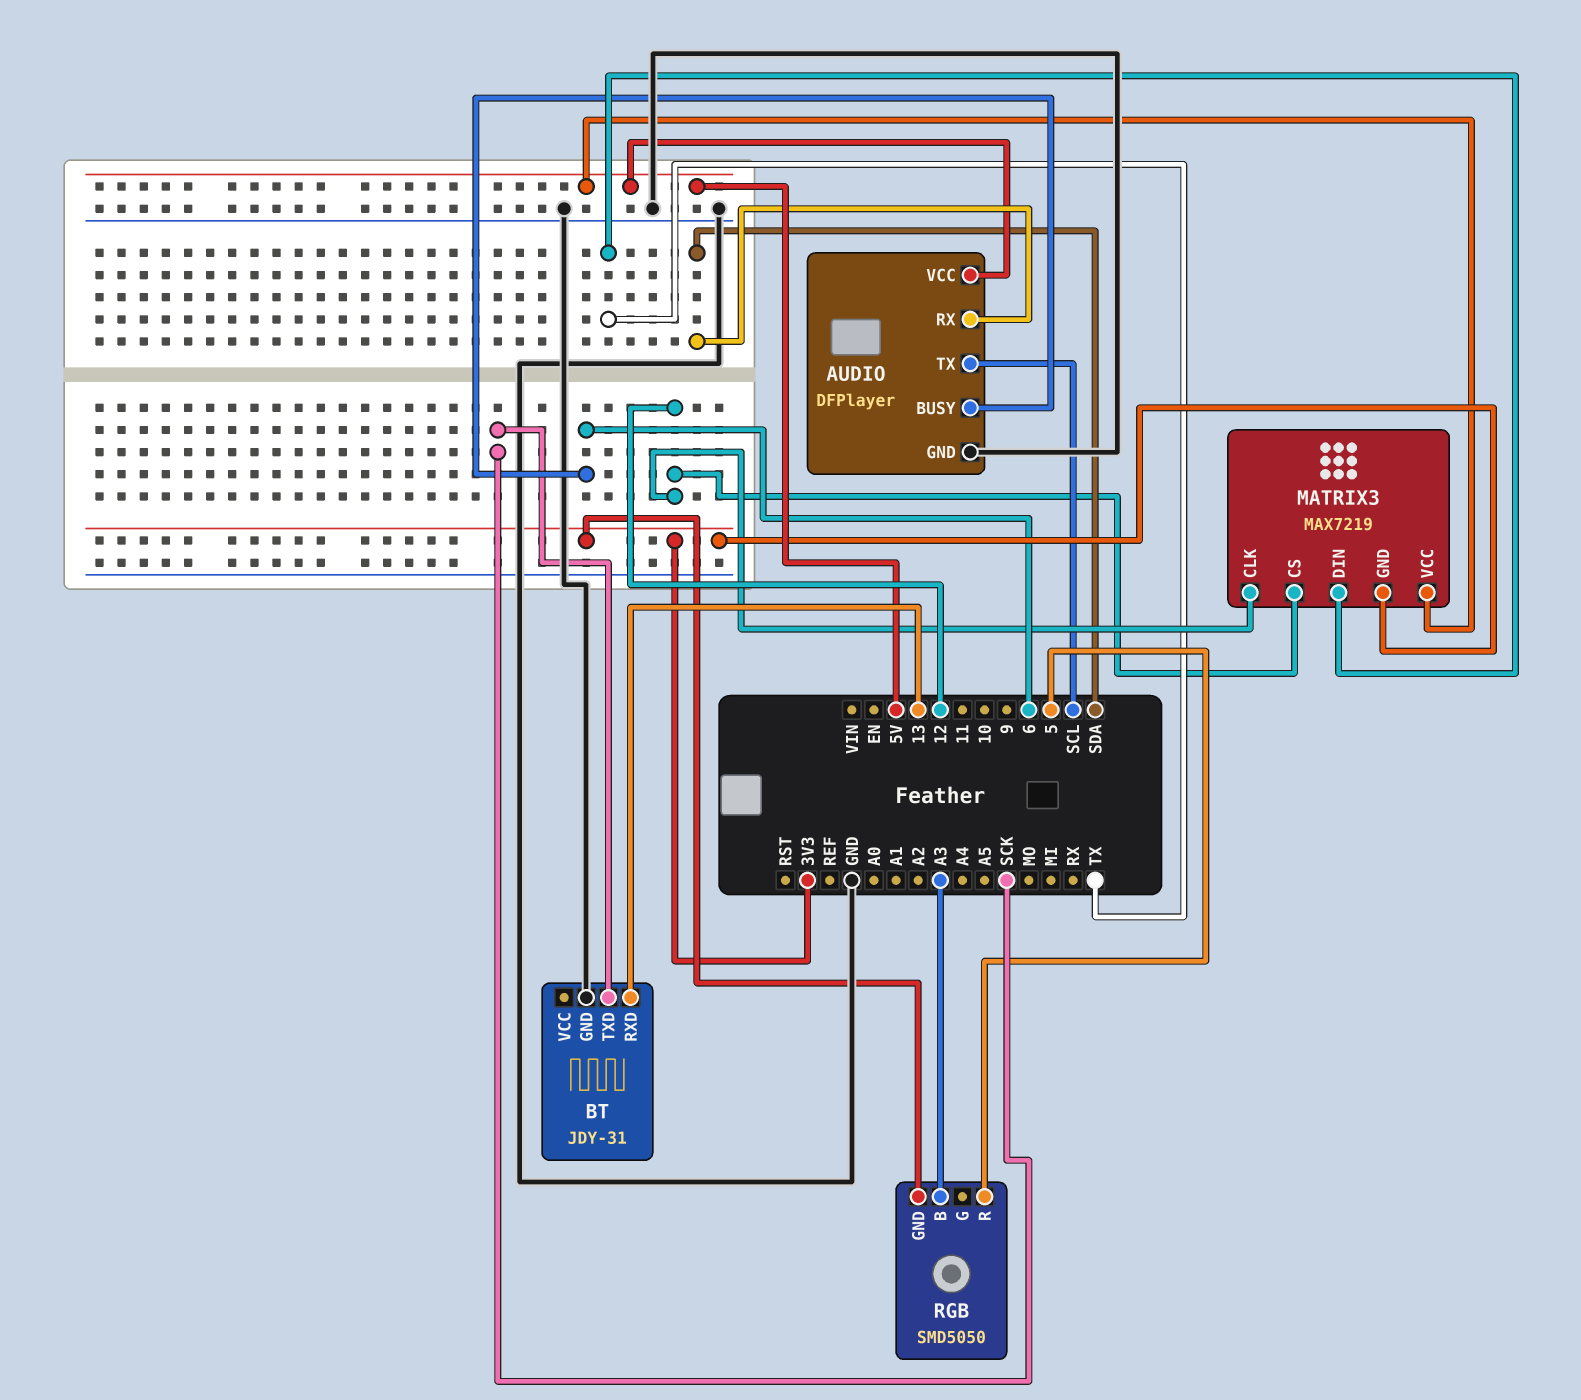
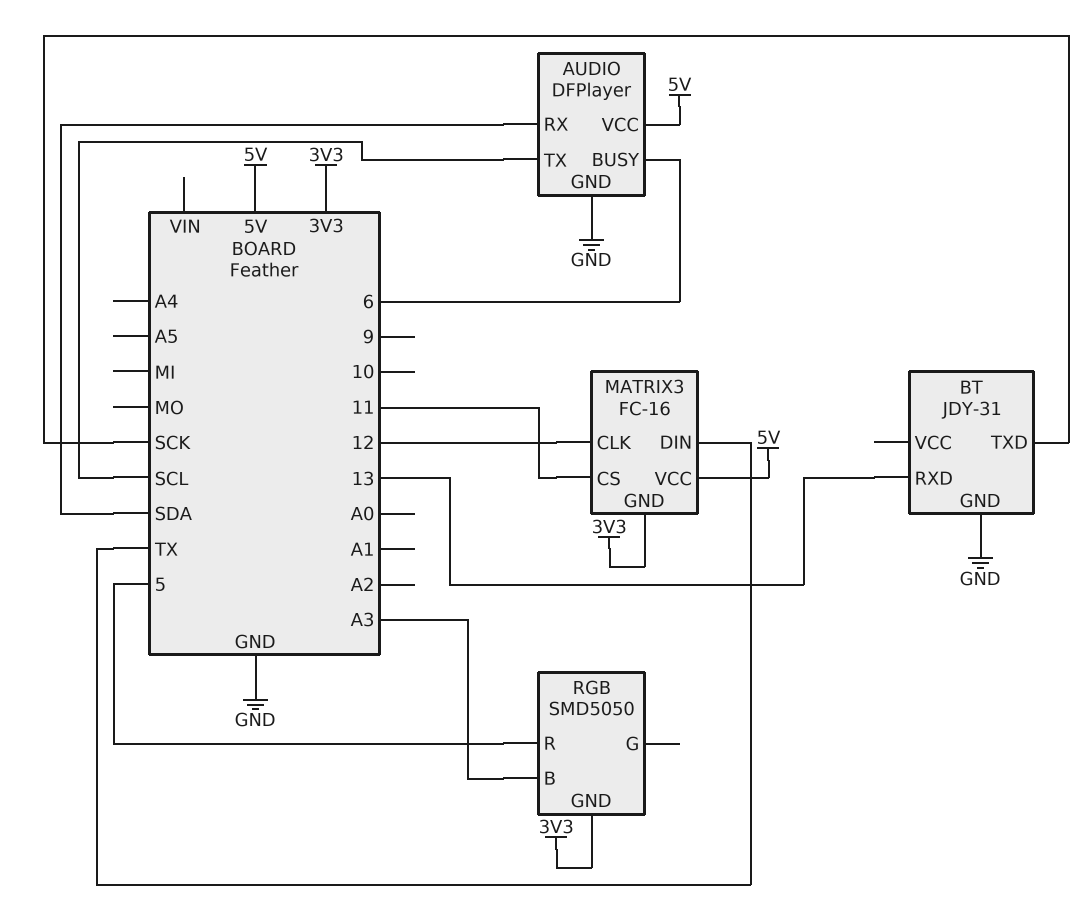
MATRIX3: MAX7219 -> FC-16
MATRIX3 pin CS: 12 -> 11

